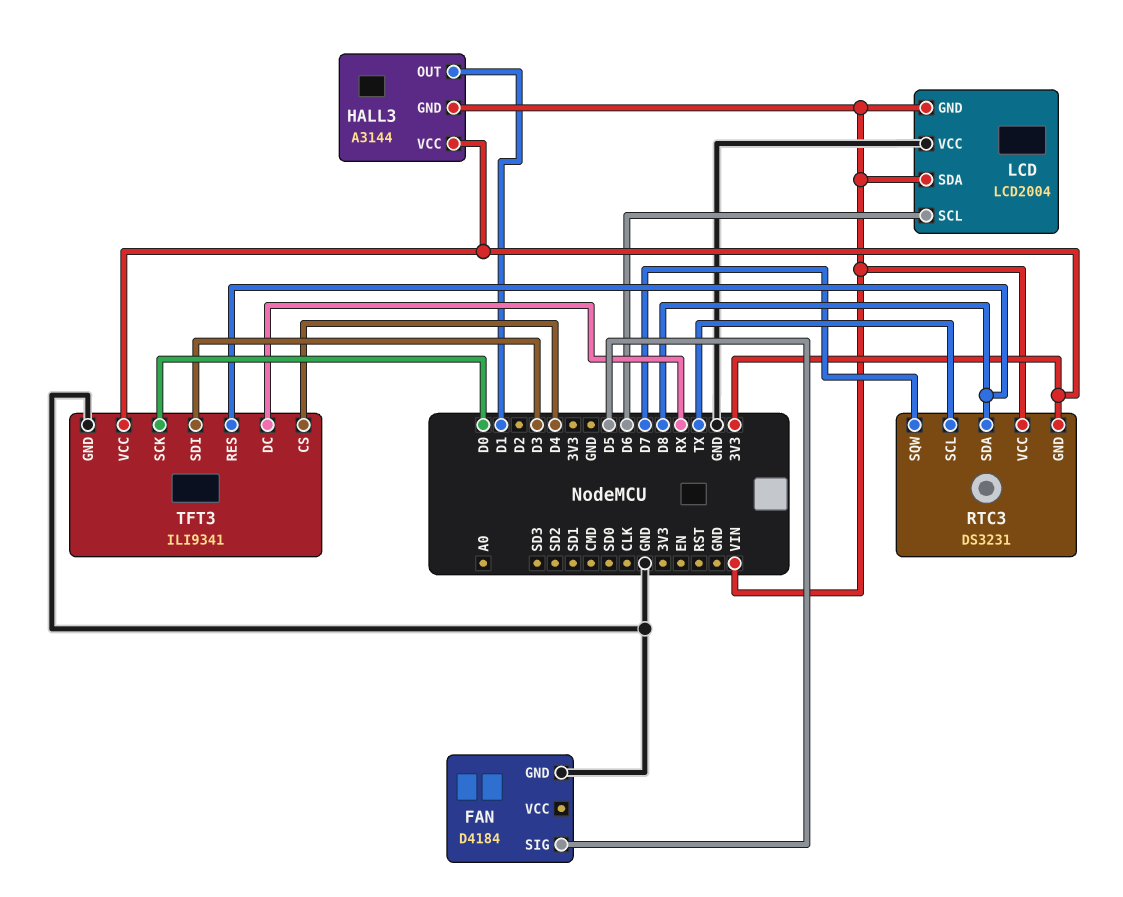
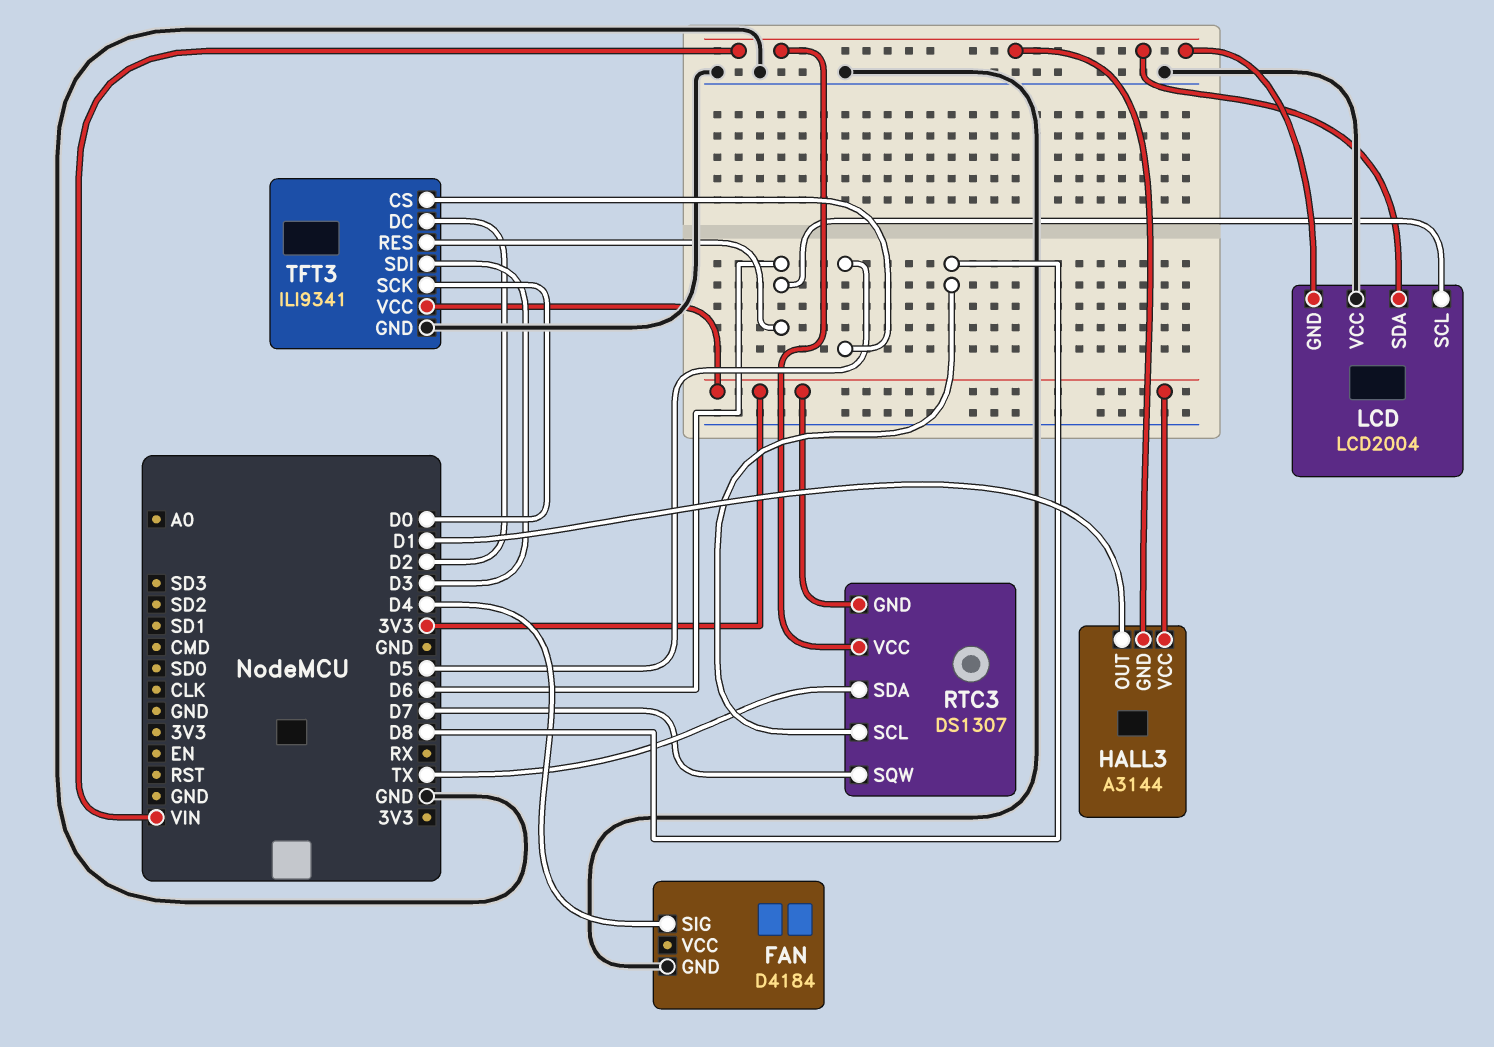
FAN pin SIG: D5 -> D4
RTC3: DS3231 -> DS1307
RTC3 pin SCL: TX -> D8
RTC3 pin SDA: D8 -> TX
TFT3 pin CS: D4 -> D5
TFT3 pin DC: RX -> D2
TFT3 pin RES: D8 -> D6

